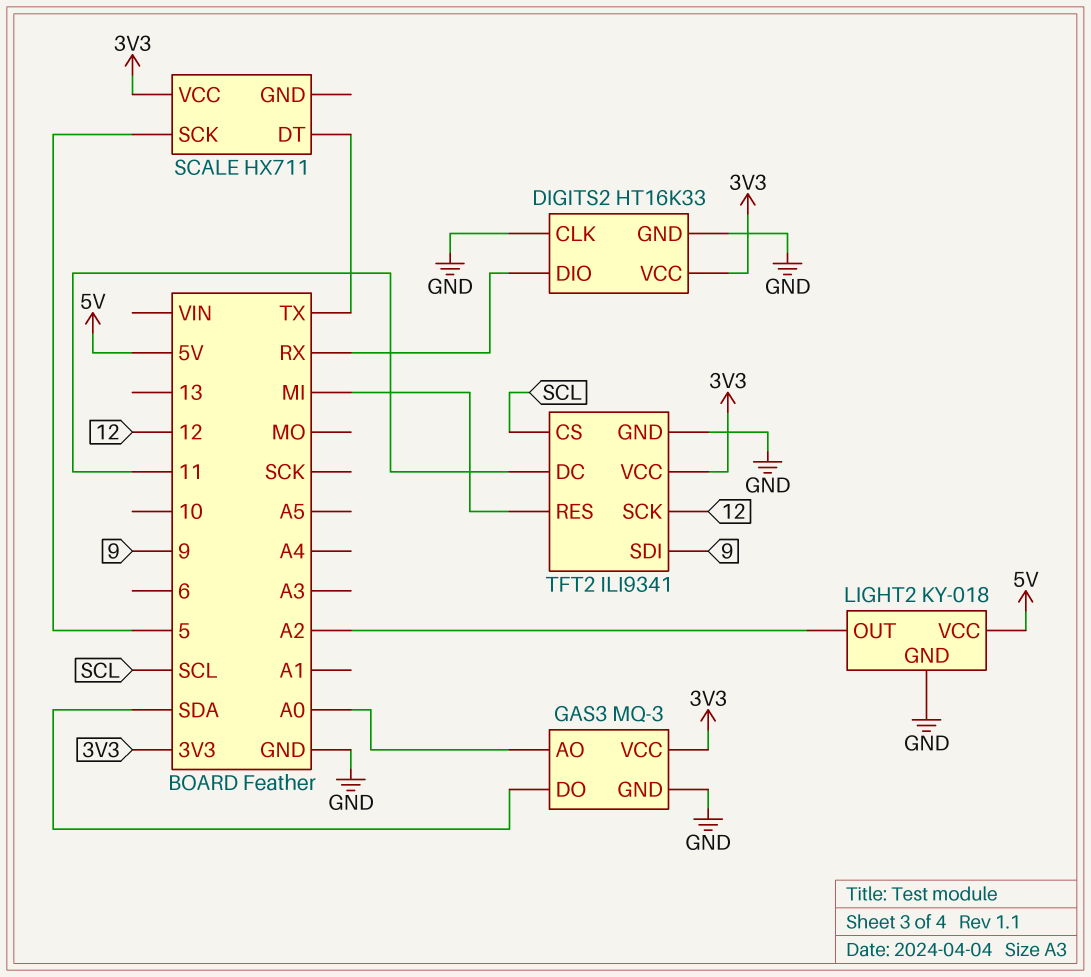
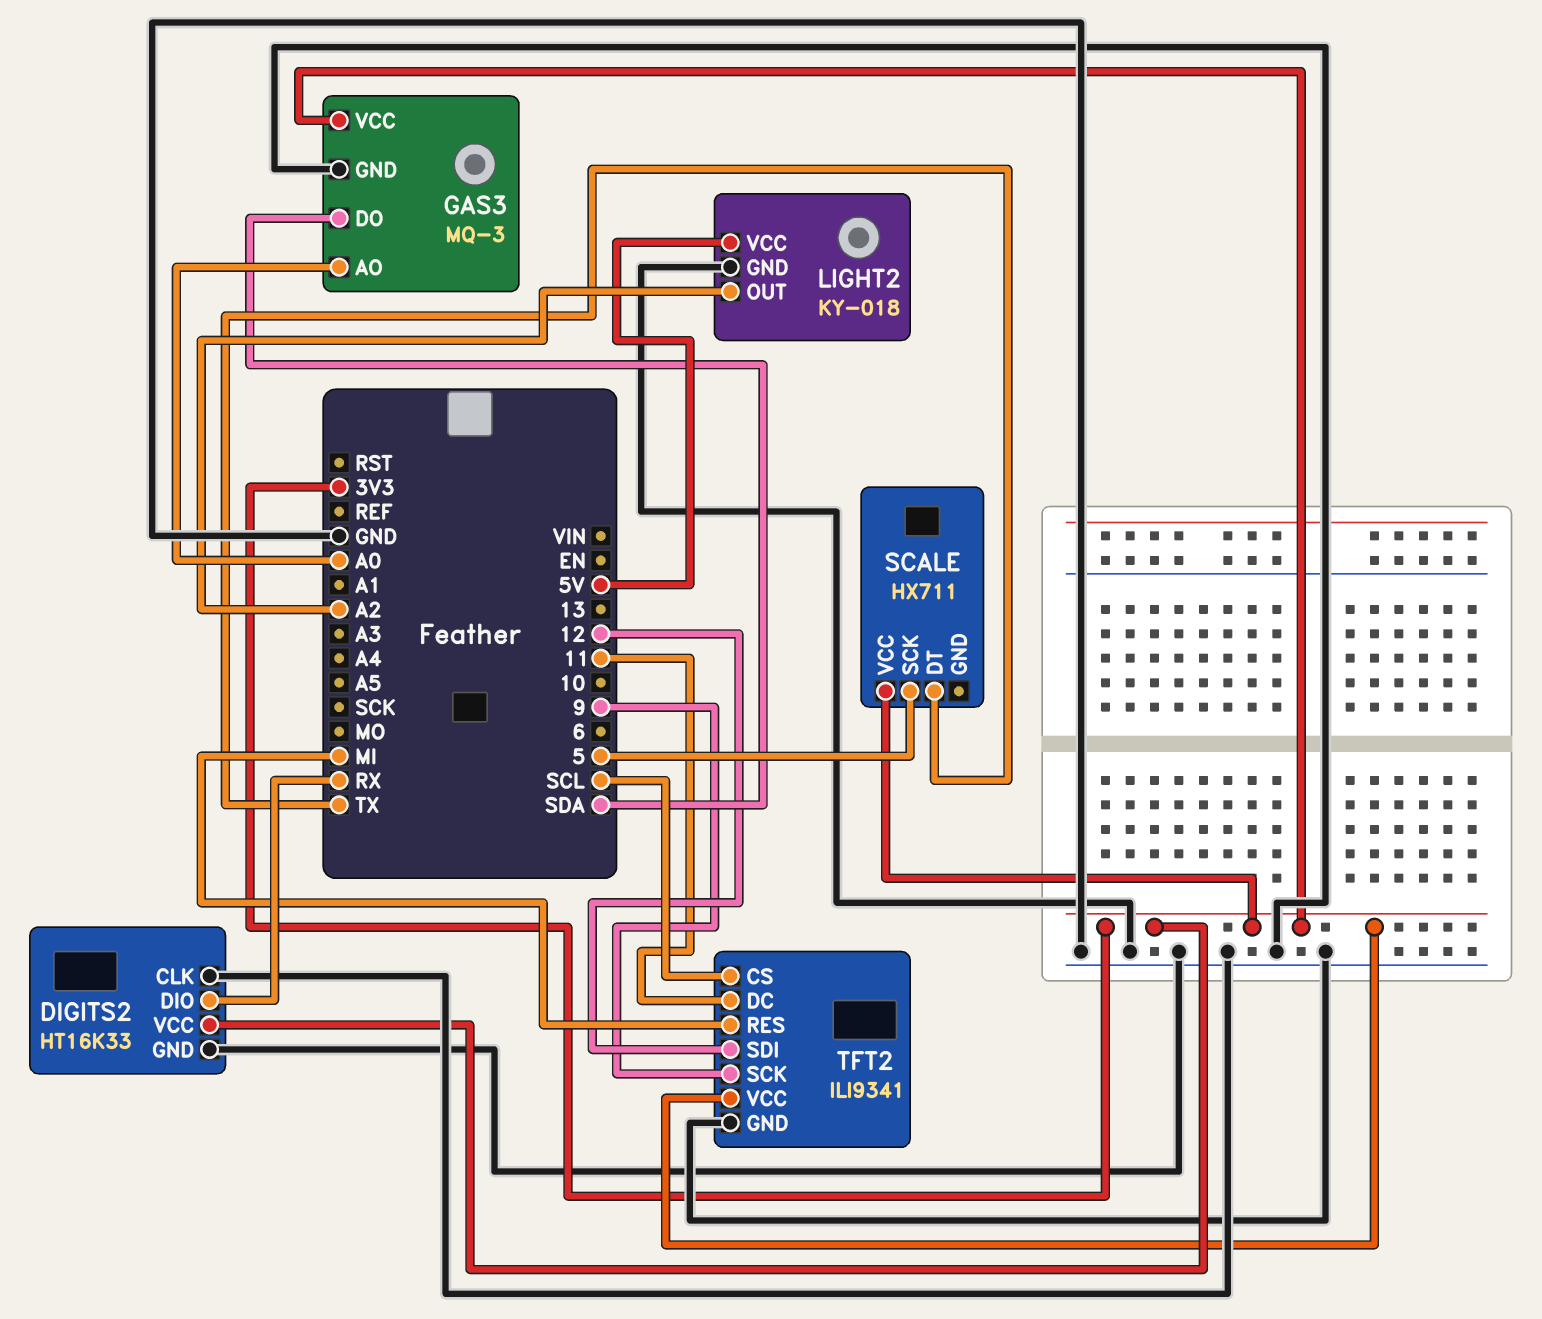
TFT2 pin SCK: 12 -> 9
TFT2 pin SDI: 9 -> 12

